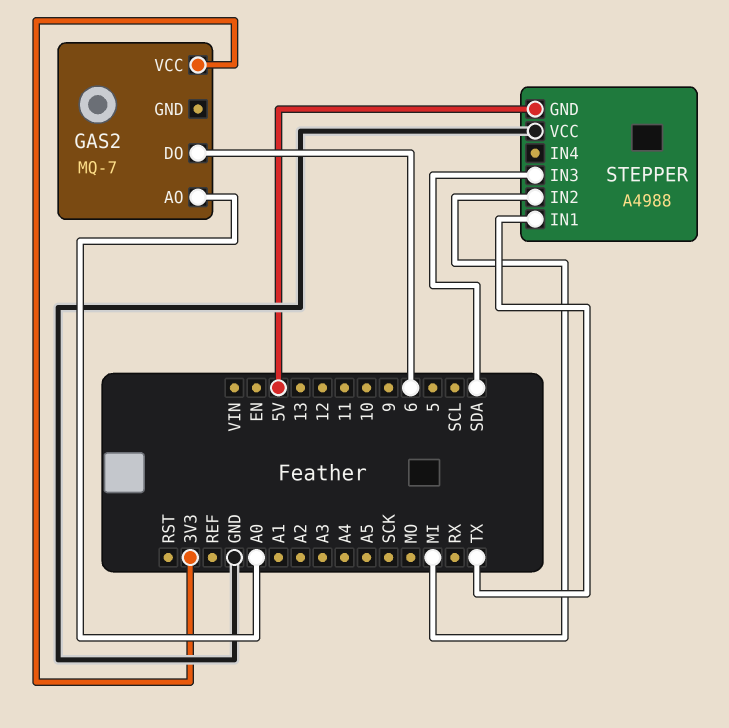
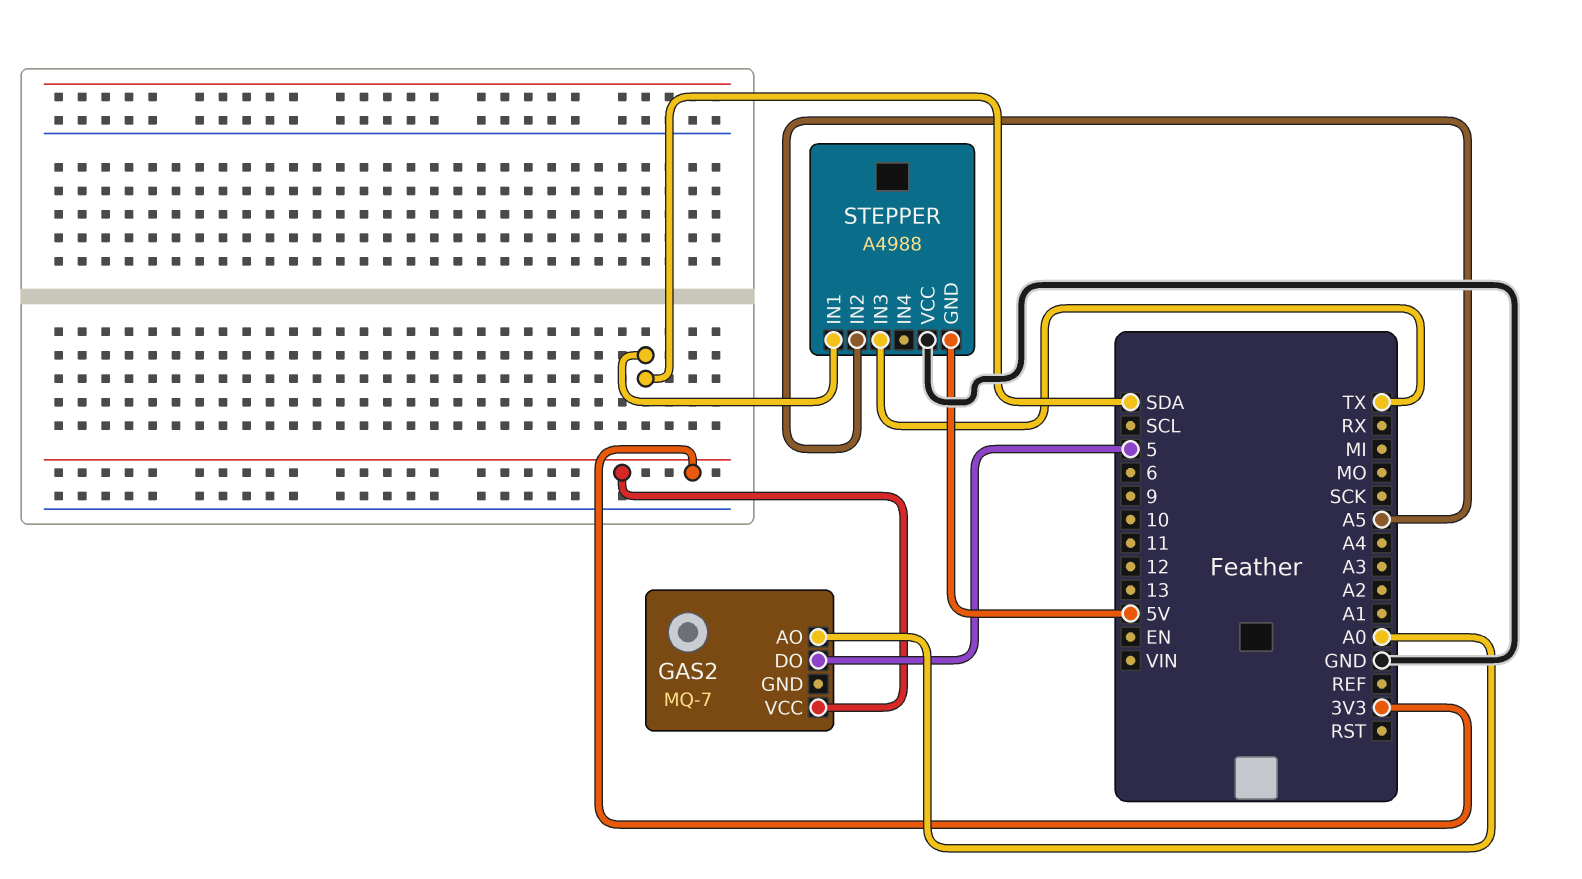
GAS2 pin DO: 6 -> 5
STEPPER pin IN1: TX -> SDA
STEPPER pin IN2: MI -> A5
STEPPER pin IN3: SDA -> TX

